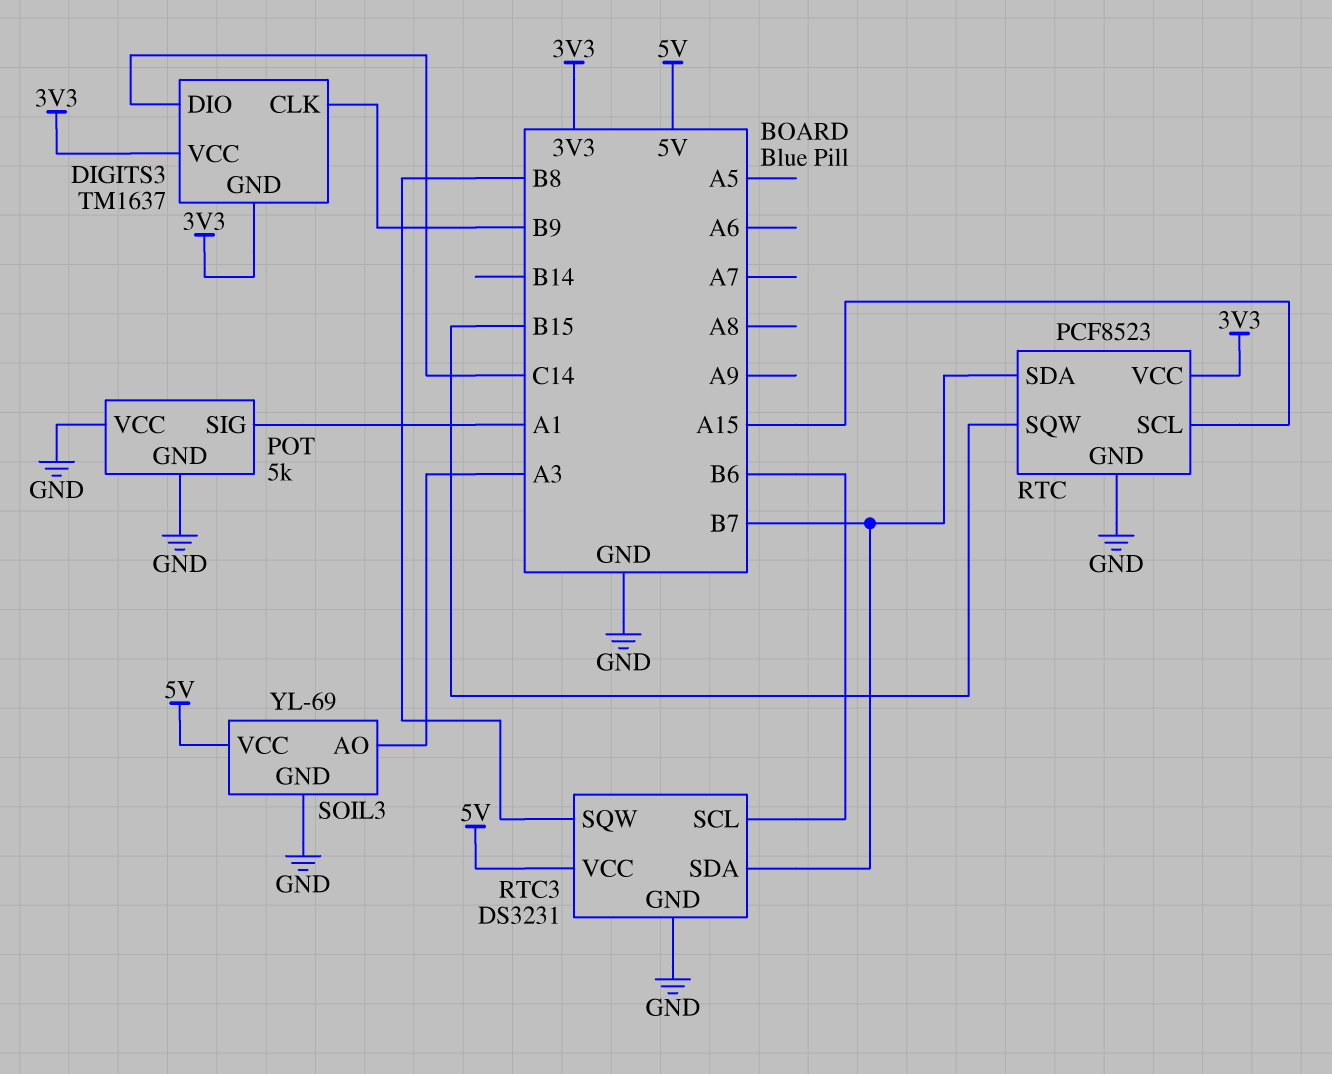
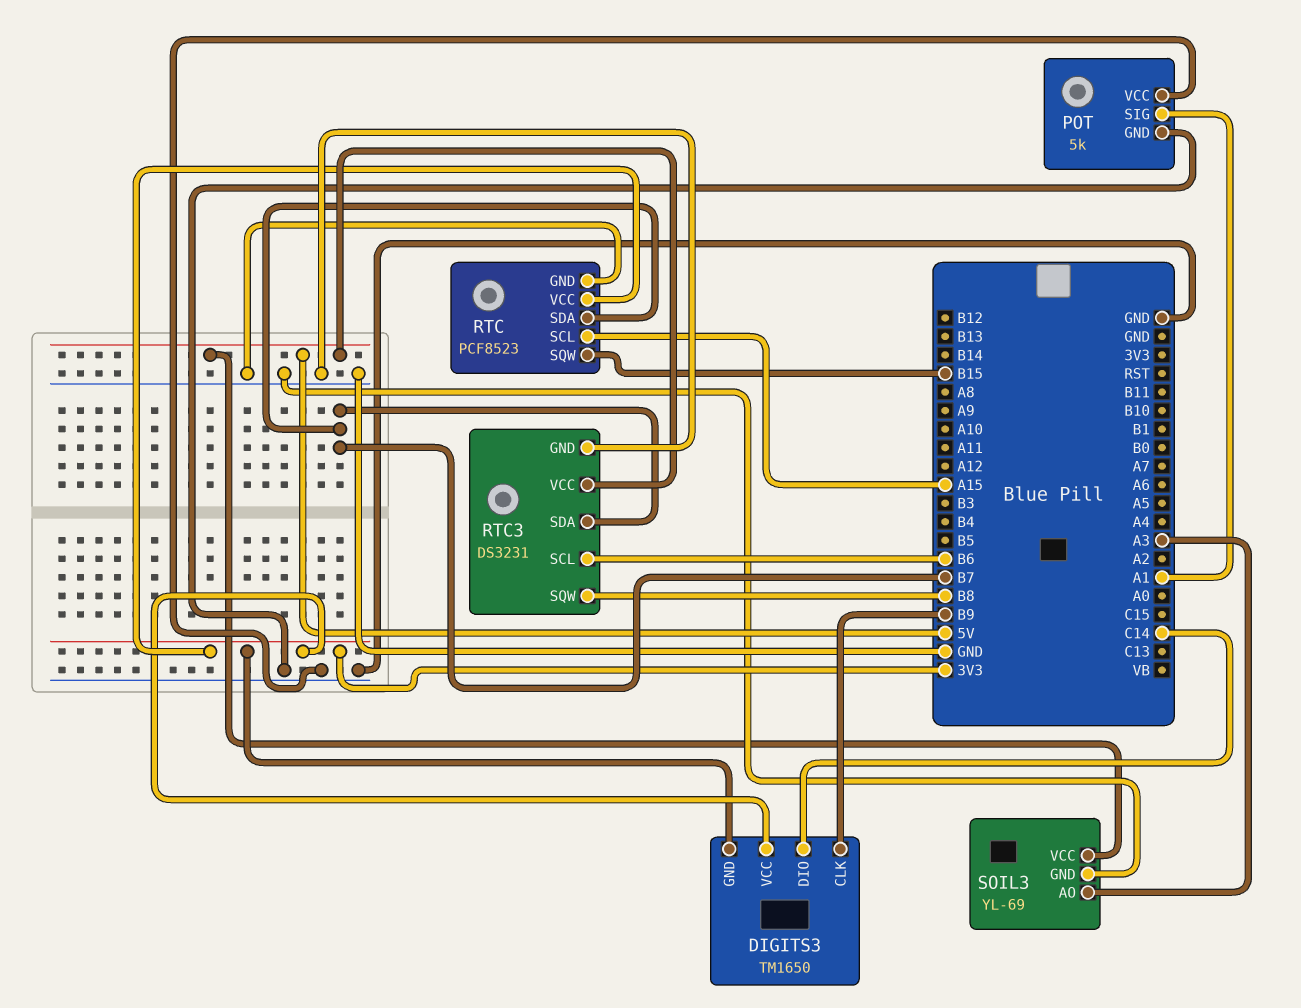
DIGITS3: TM1637 -> TM1650

